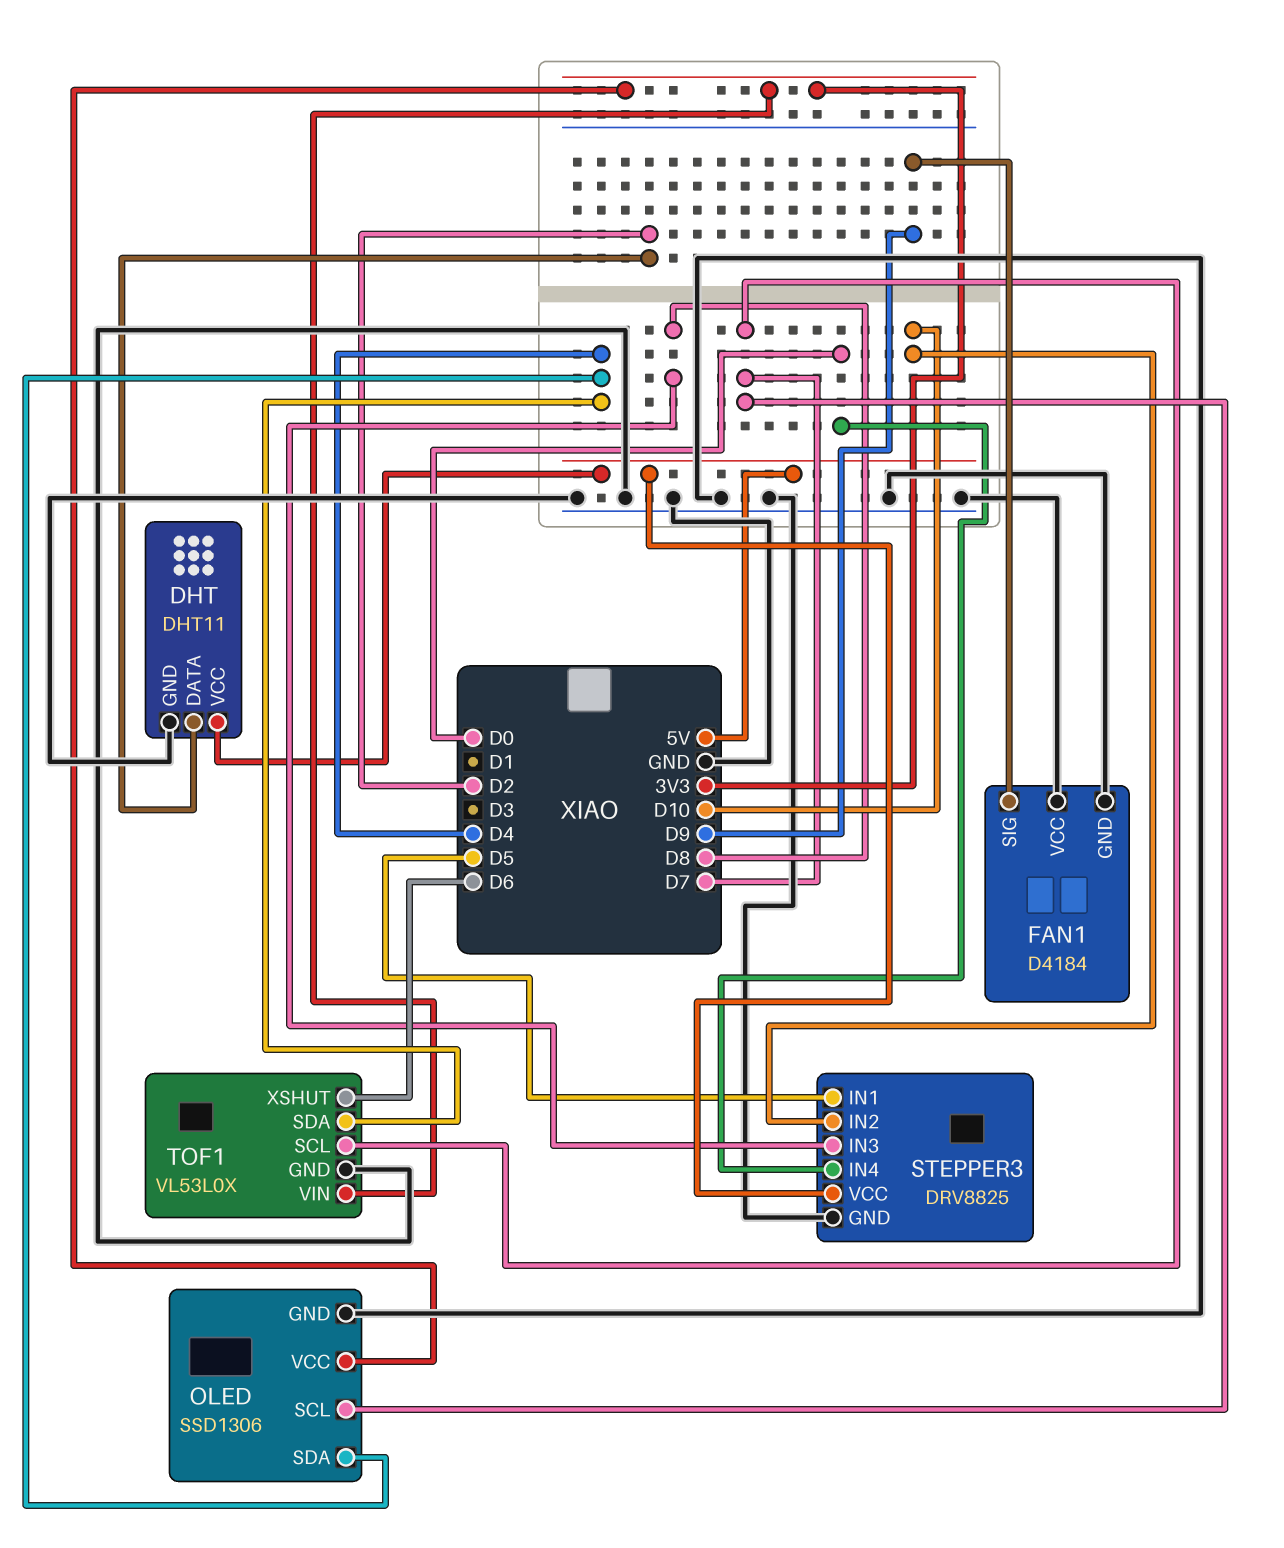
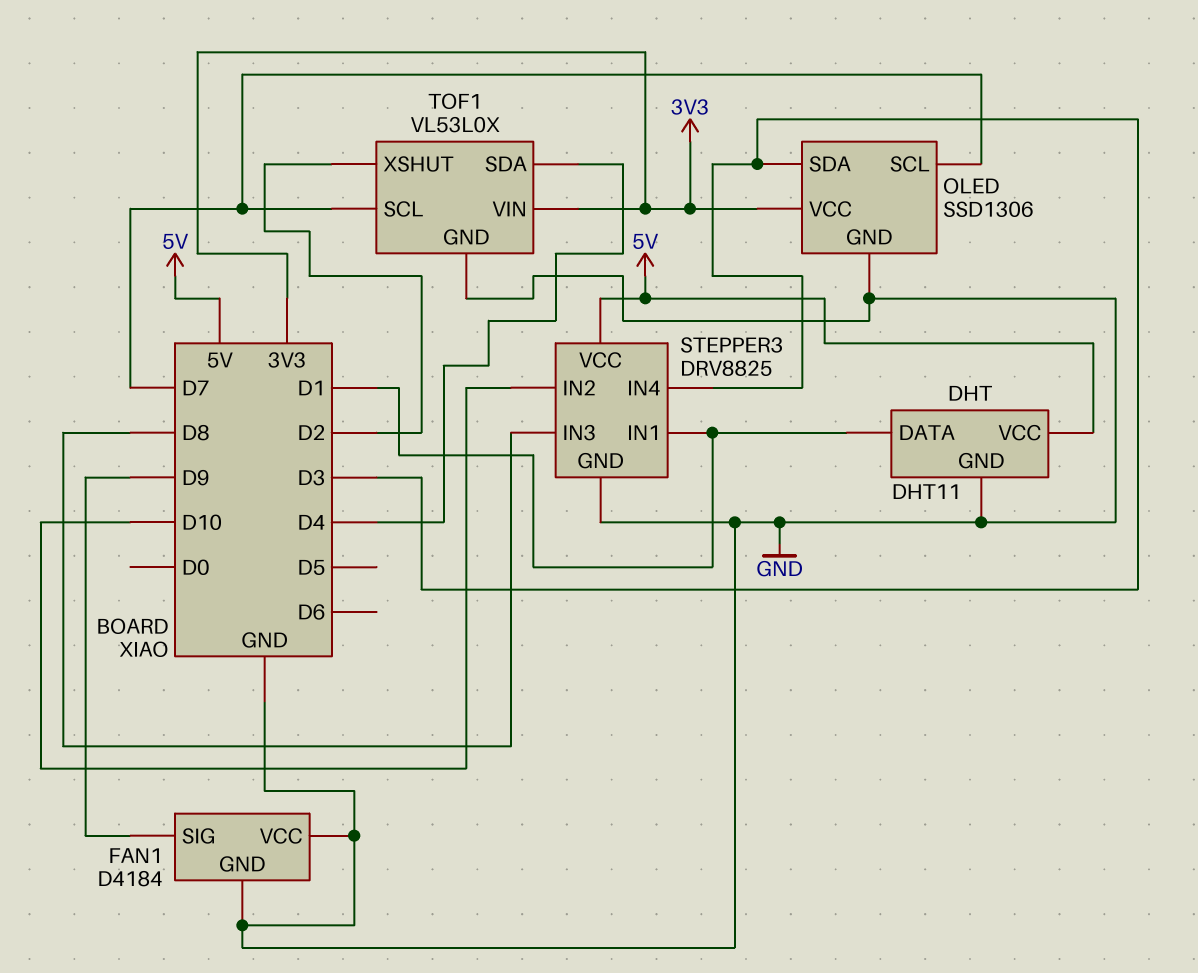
DHT pin DATA: D2 -> D1
OLED pin SDA: D4 -> D3
STEPPER3 pin IN1: D5 -> D1
STEPPER3 pin IN4: D0 -> D3
TOF1 pin XSHUT: D6 -> D2

